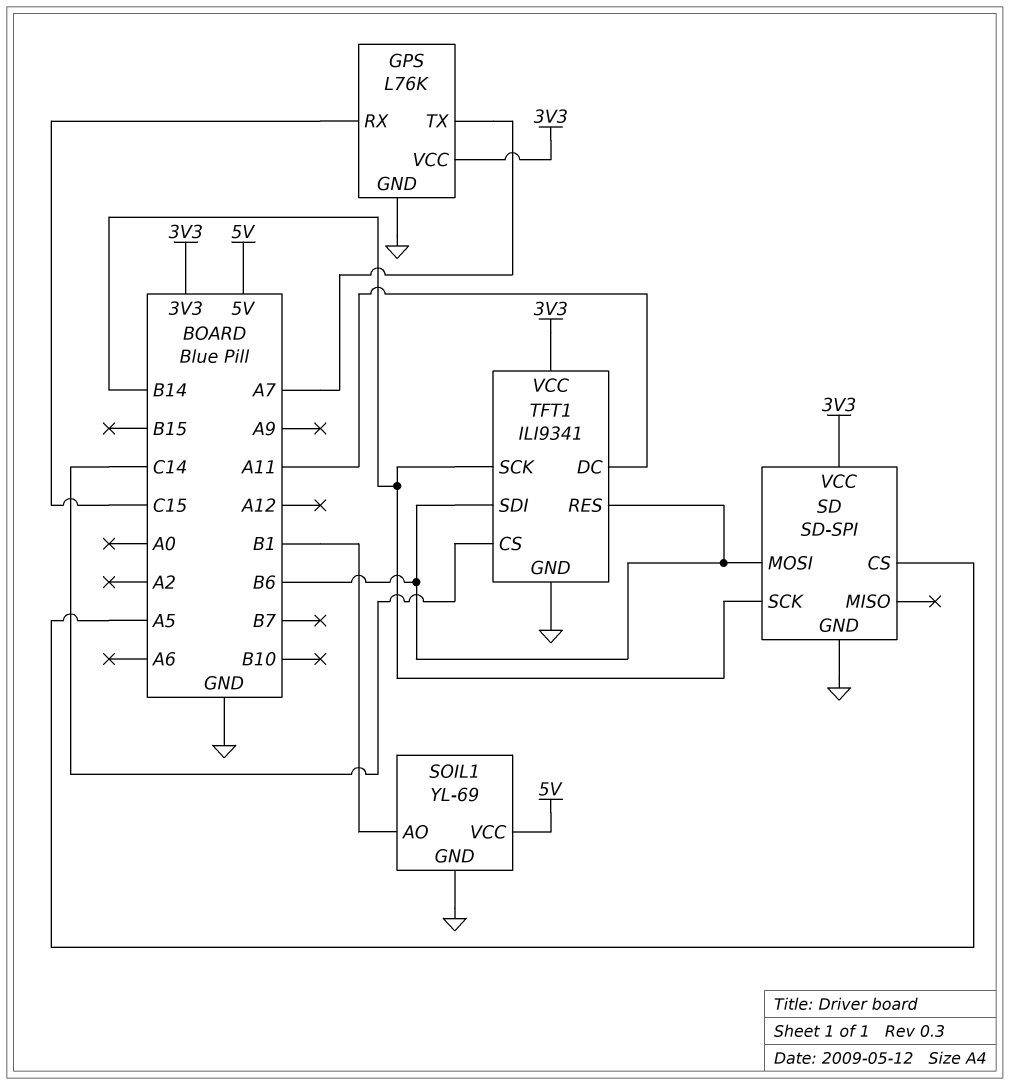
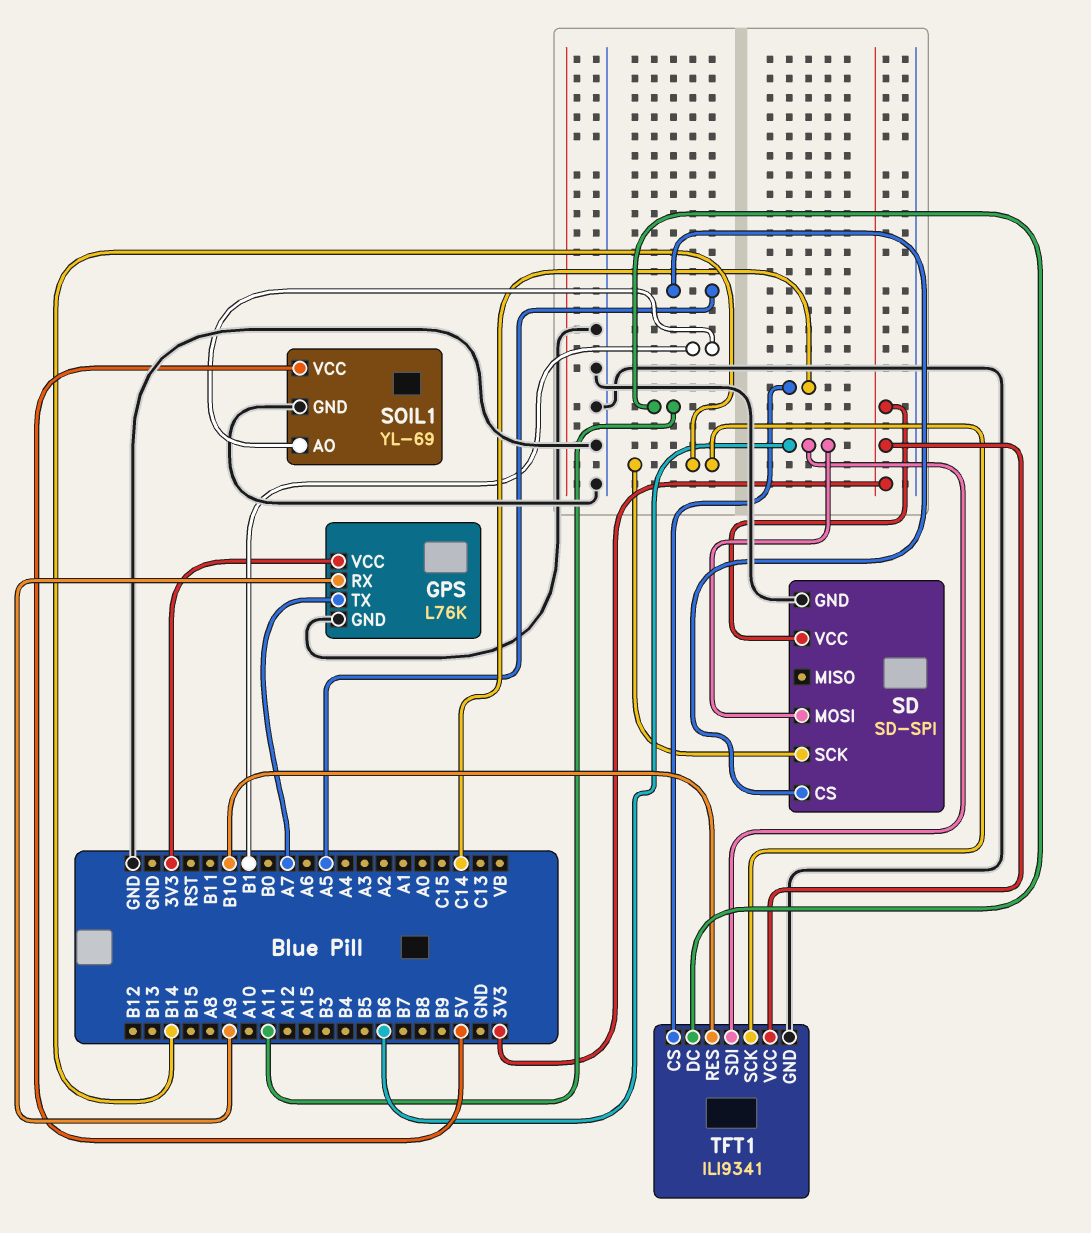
GPS pin RX: C15 -> A9
TFT1 pin RES: B6 -> B10

